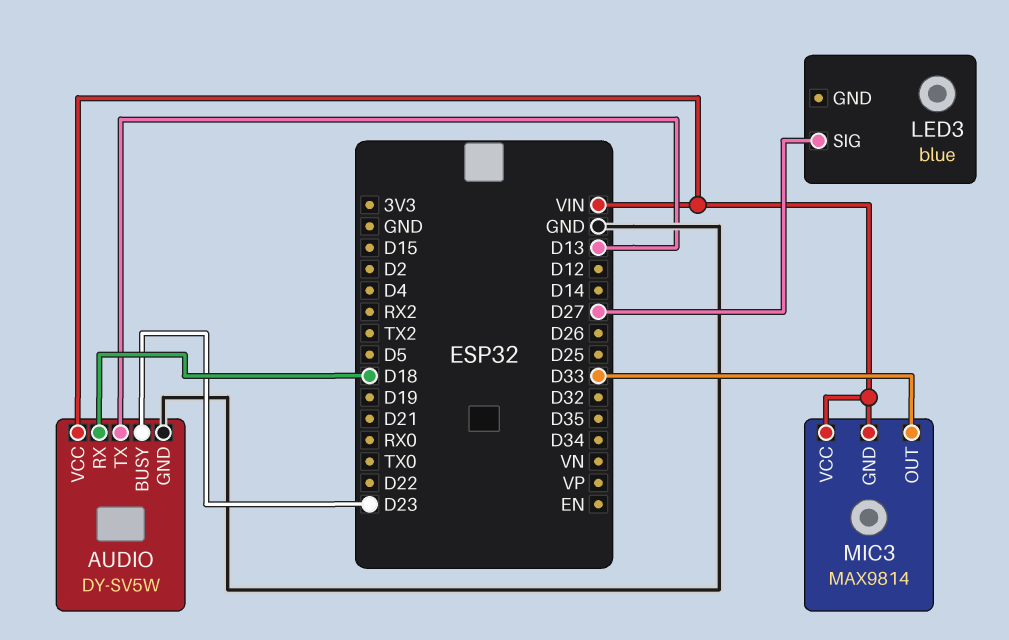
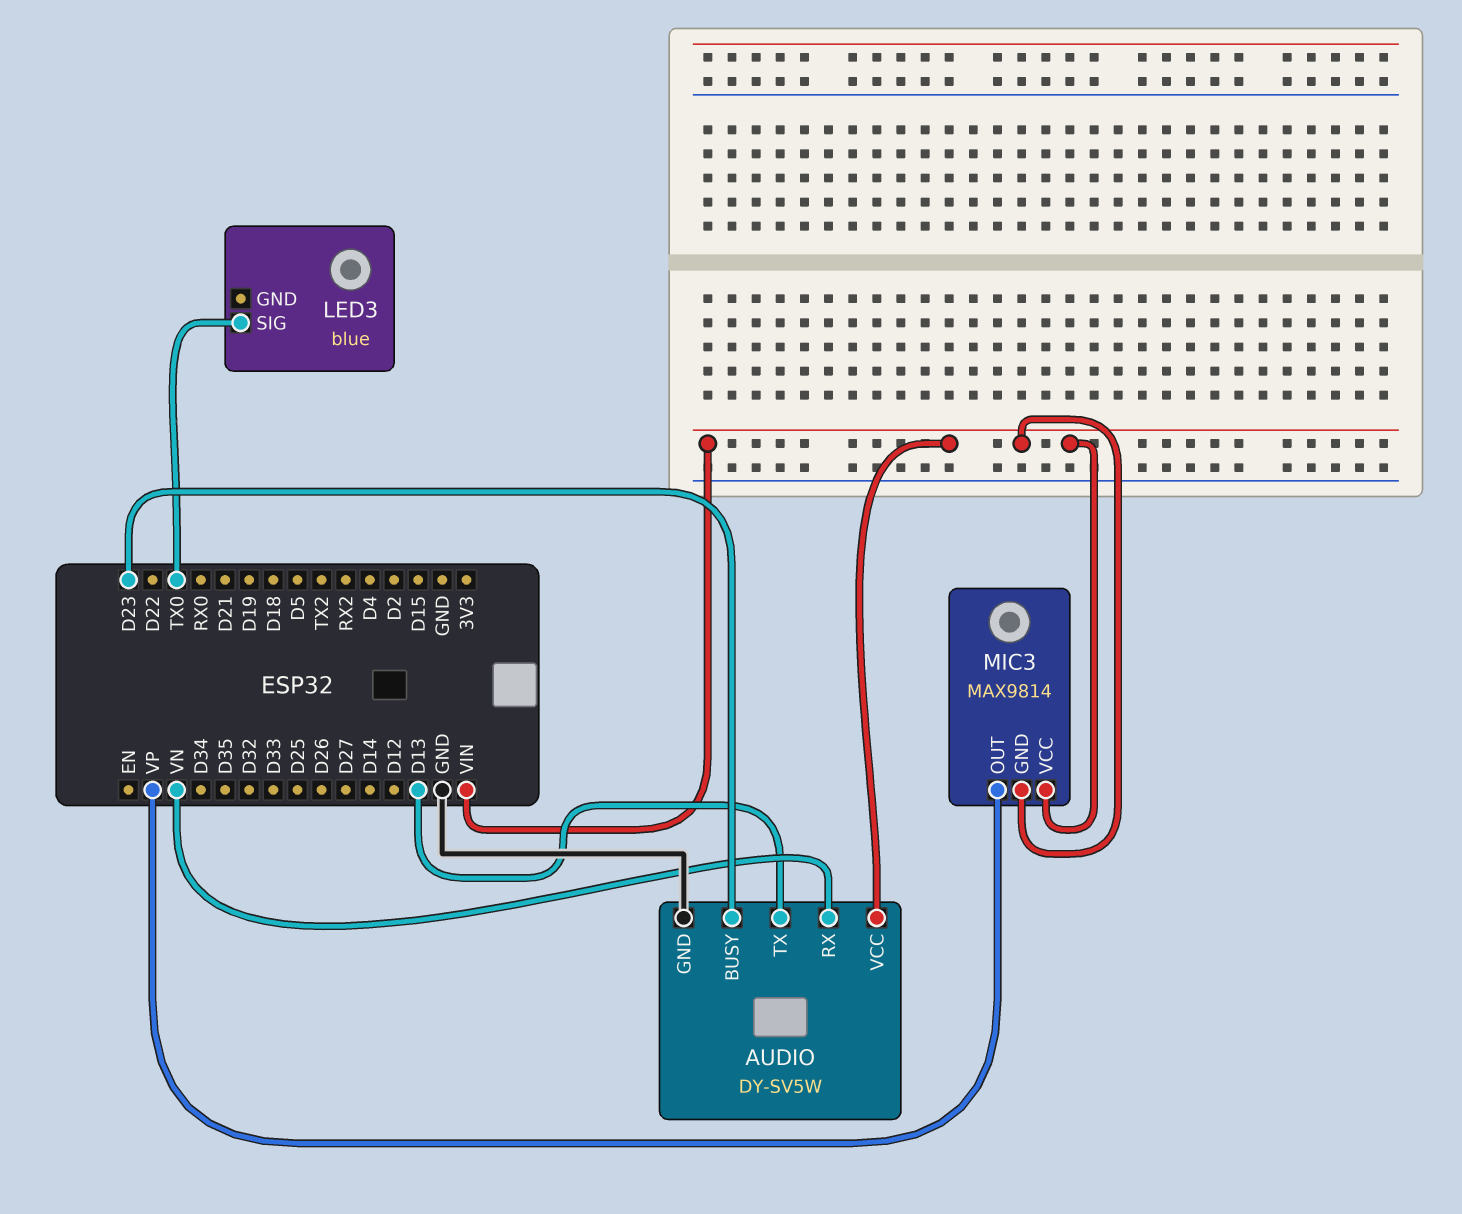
AUDIO pin RX: D18 -> VN
LED3 pin SIG: D27 -> TX0
MIC3 pin OUT: D33 -> VP

